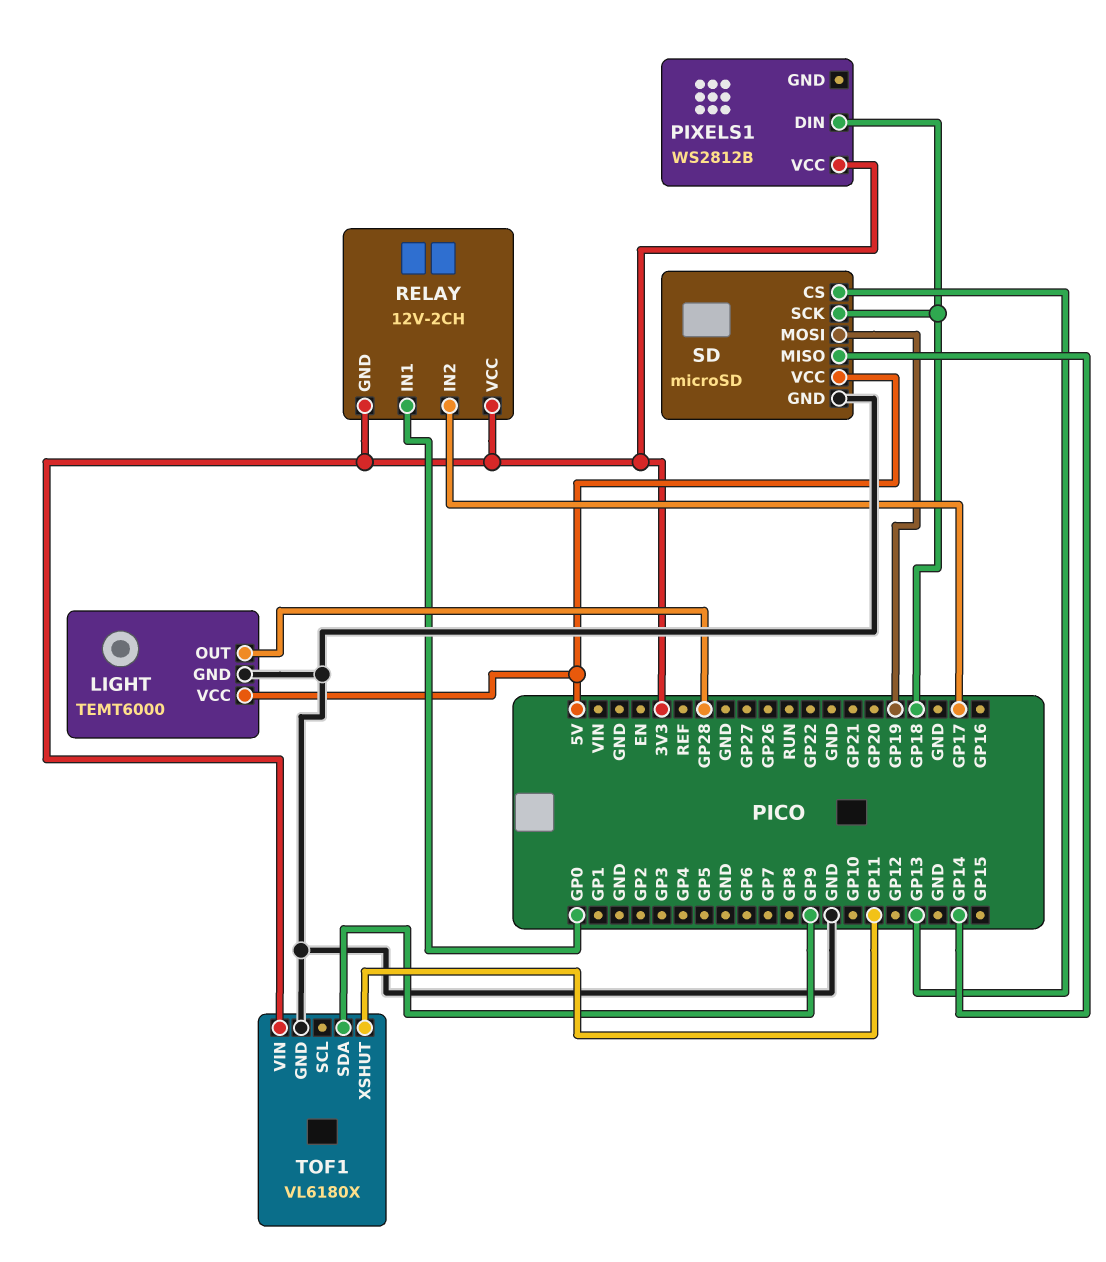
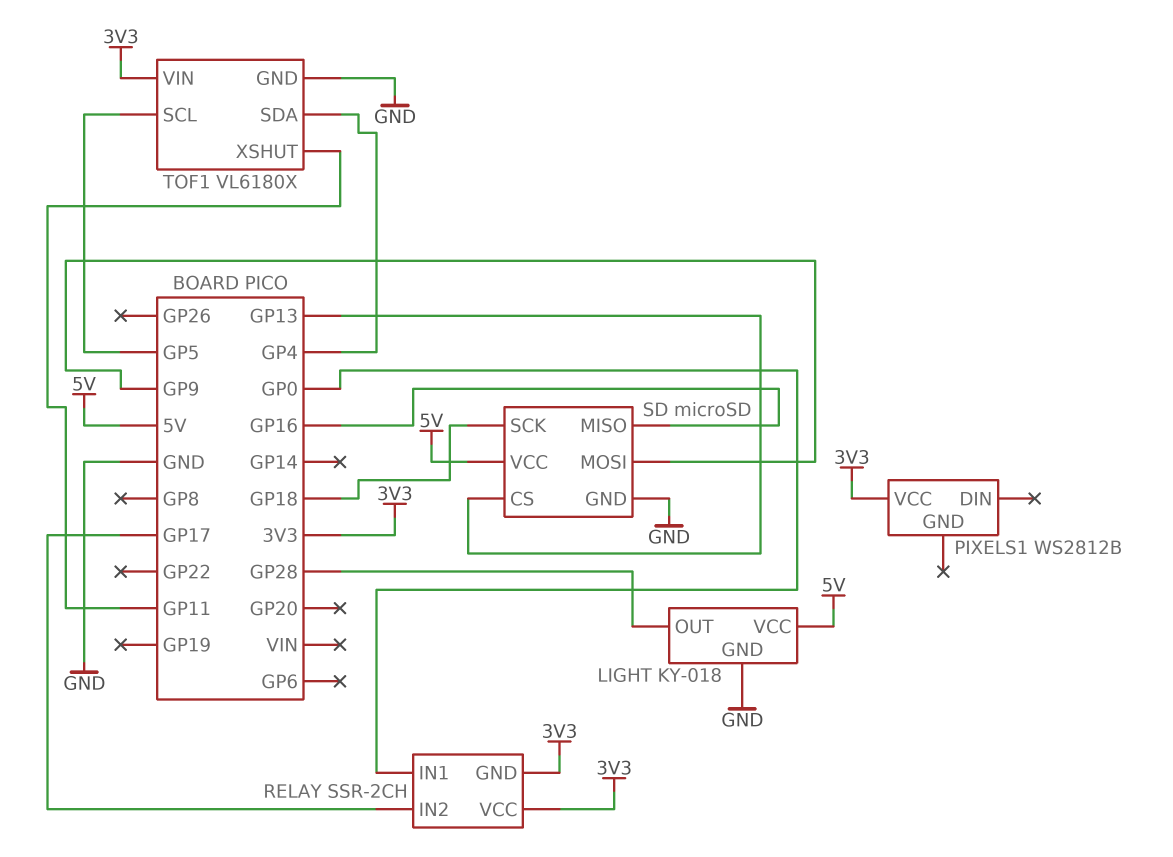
LIGHT: TEMT6000 -> KY-018
PIXELS1 pin DIN: GP18 -> none
RELAY: 12V-2CH -> SSR-2CH
SD pin MISO: GP14 -> GP16
SD pin MOSI: GP19 -> GP9
TOF1 pin SCL: none -> GP5
TOF1 pin SDA: GP9 -> GP4

